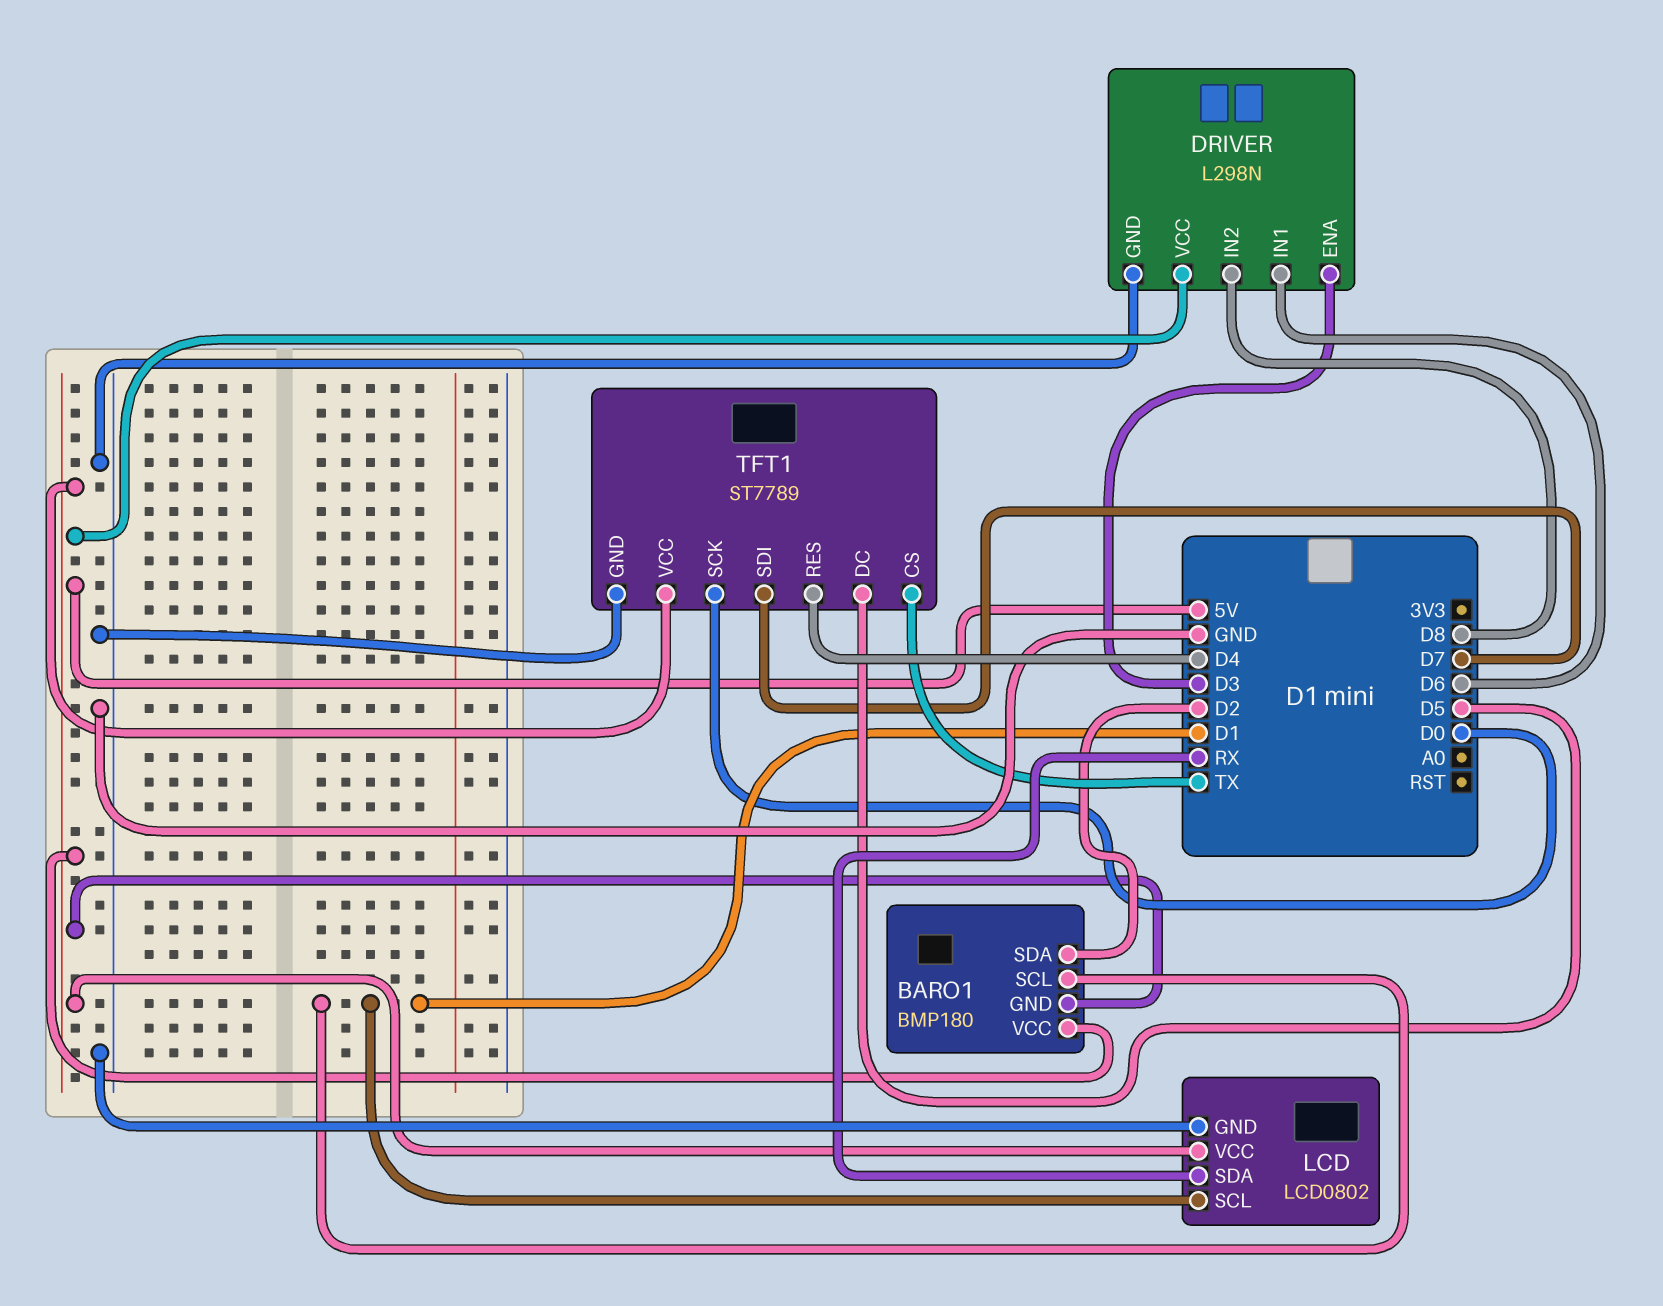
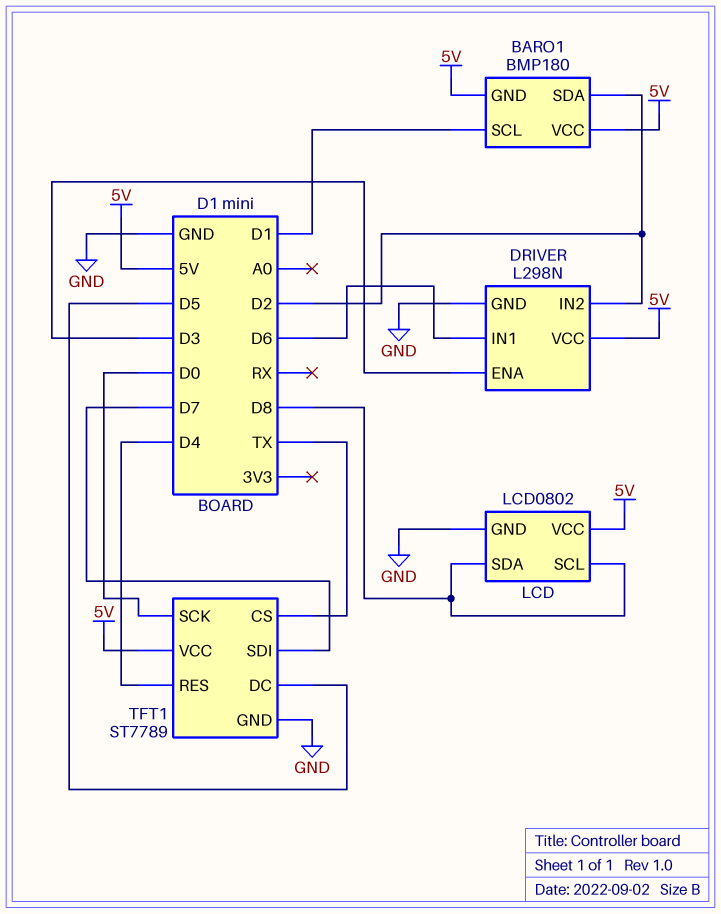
DRIVER pin IN2: D8 -> D2
LCD pin SCL: D1 -> D8
LCD pin SDA: RX -> D8

